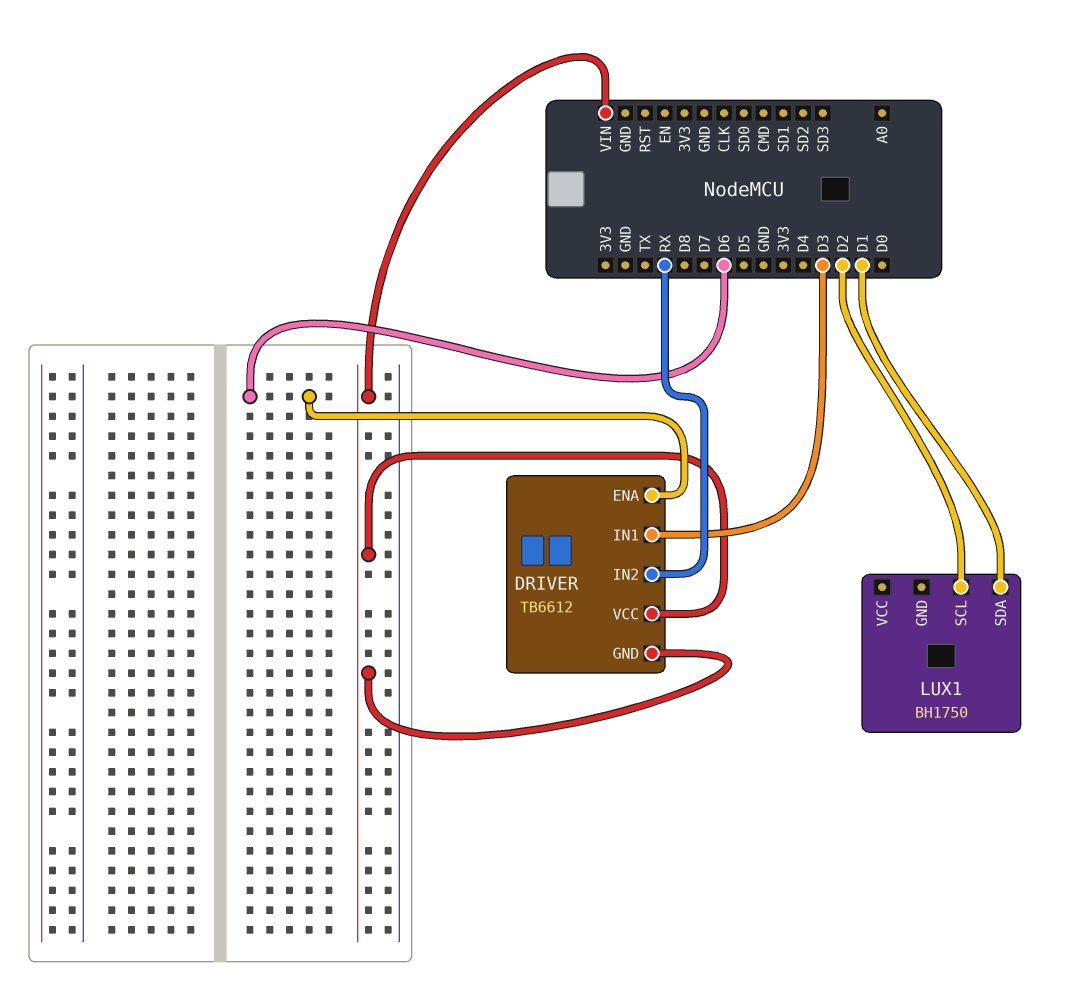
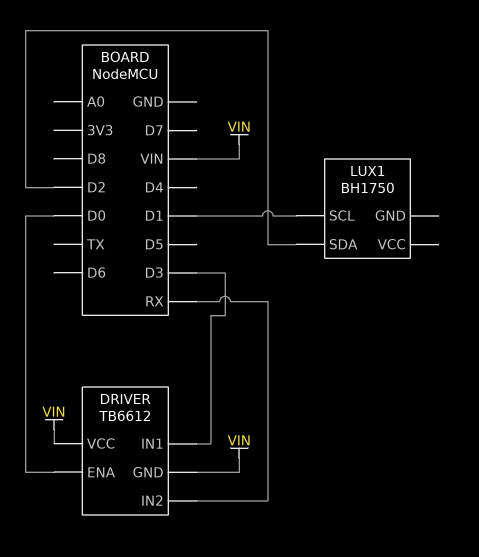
DRIVER pin ENA: D6 -> D0
LUX1 pin SCL: D2 -> D1
LUX1 pin SDA: D1 -> D2

